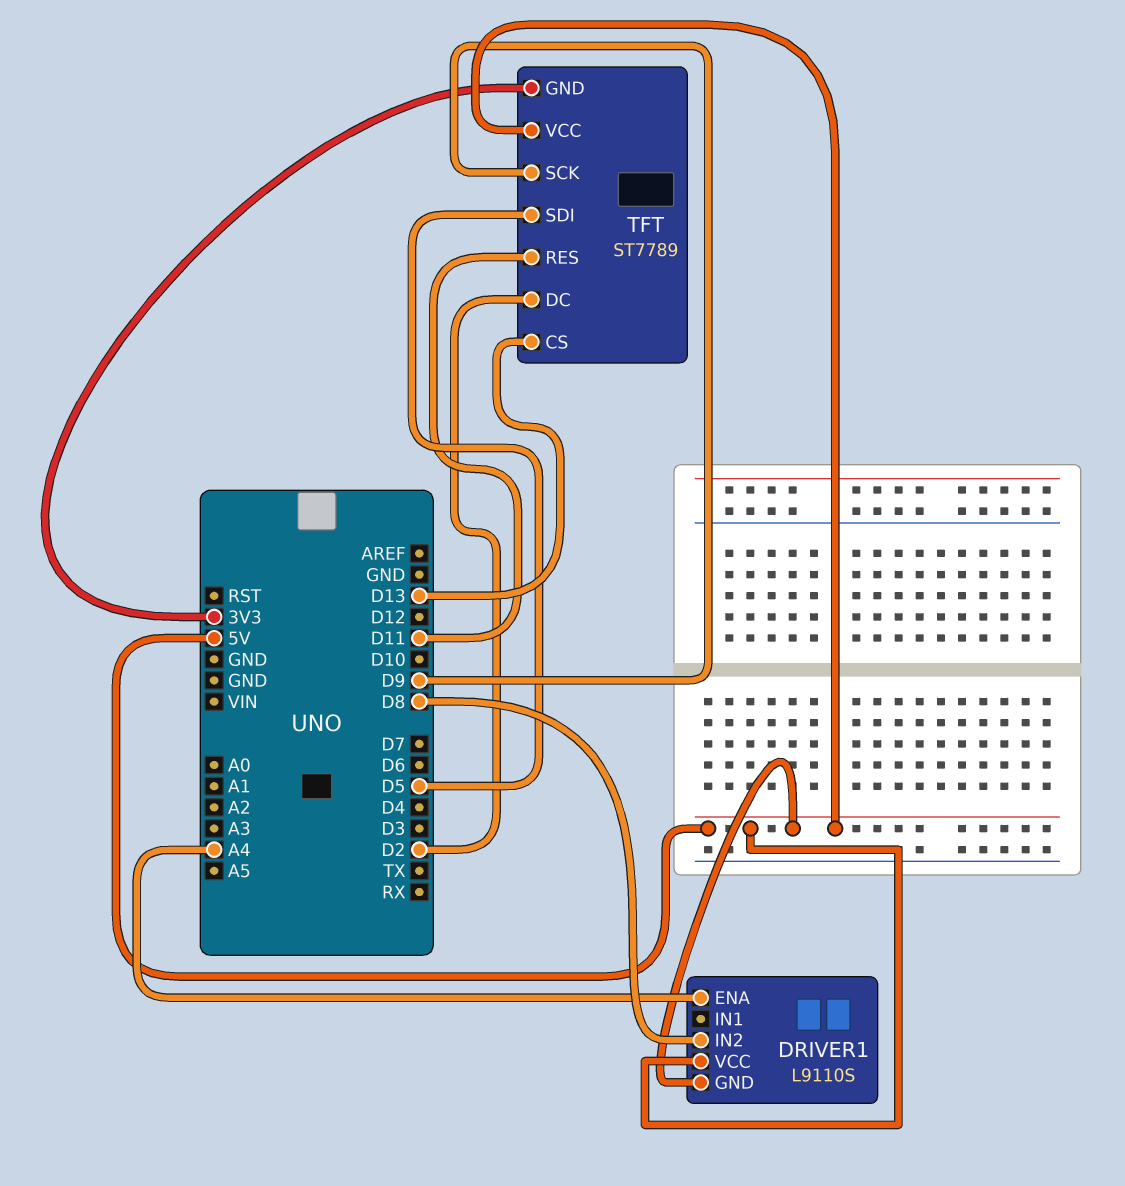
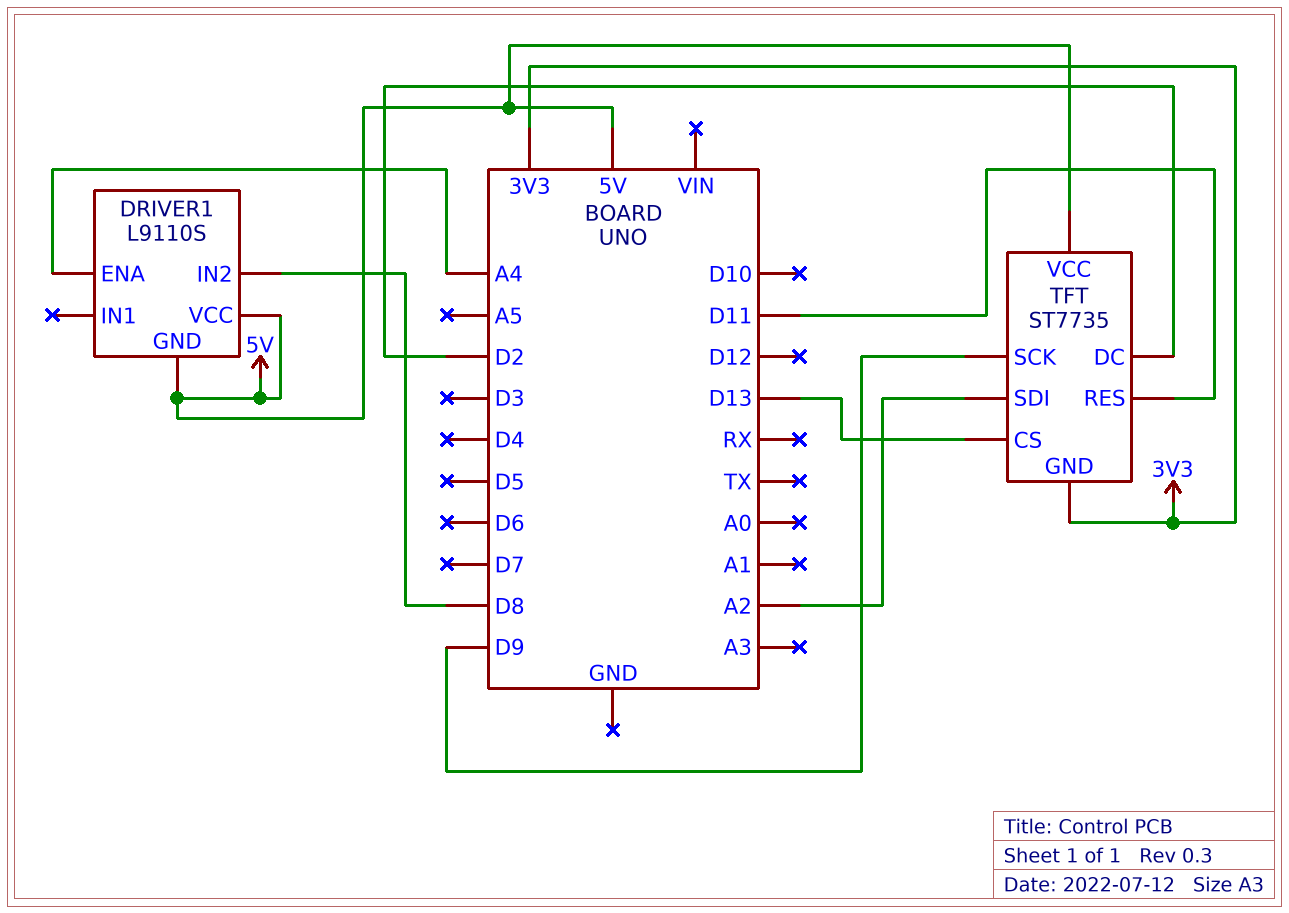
TFT: ST7789 -> ST7735
TFT pin SDI: D5 -> A2

